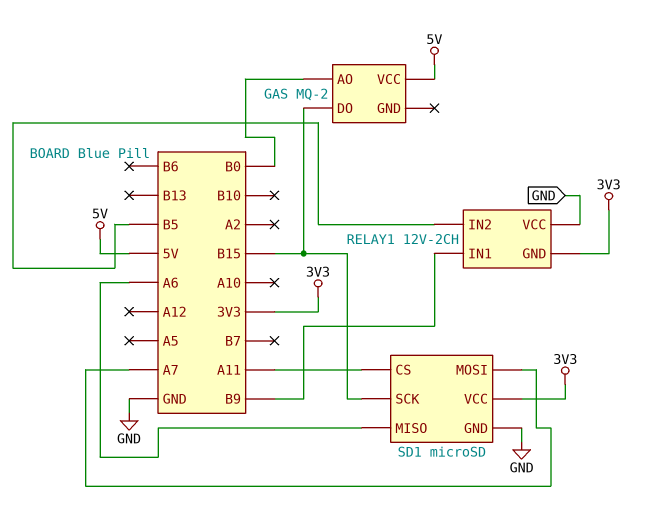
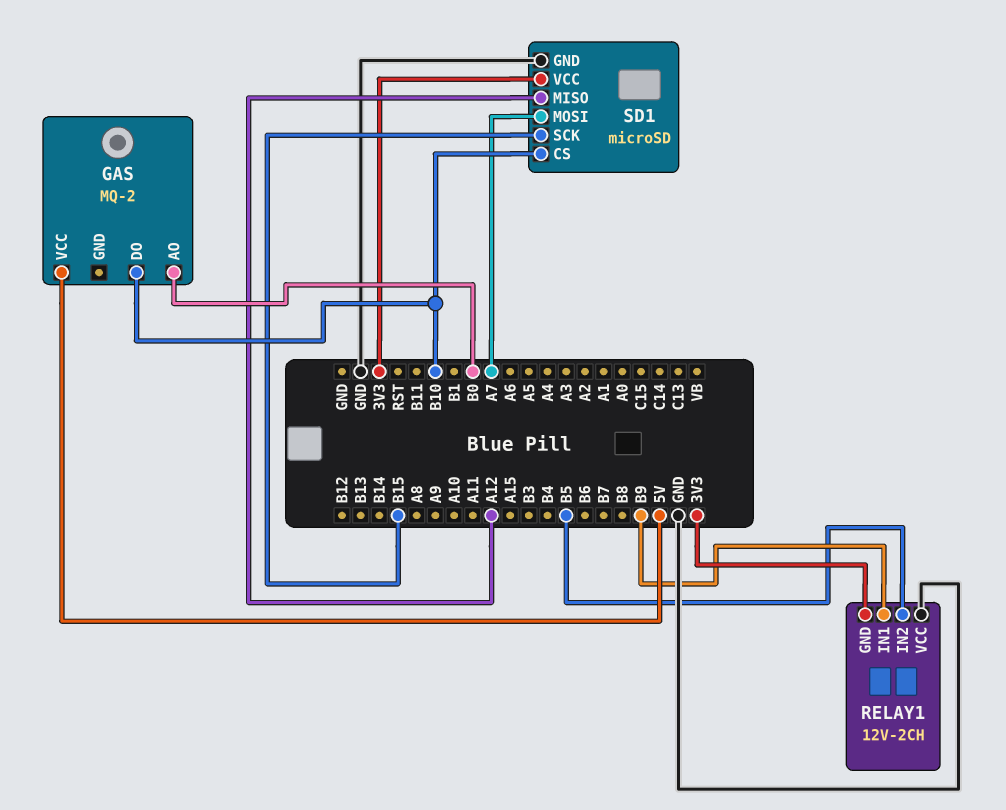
GAS pin DO: B15 -> B10
SD1 pin CS: A11 -> B10
SD1 pin MISO: A6 -> A12

